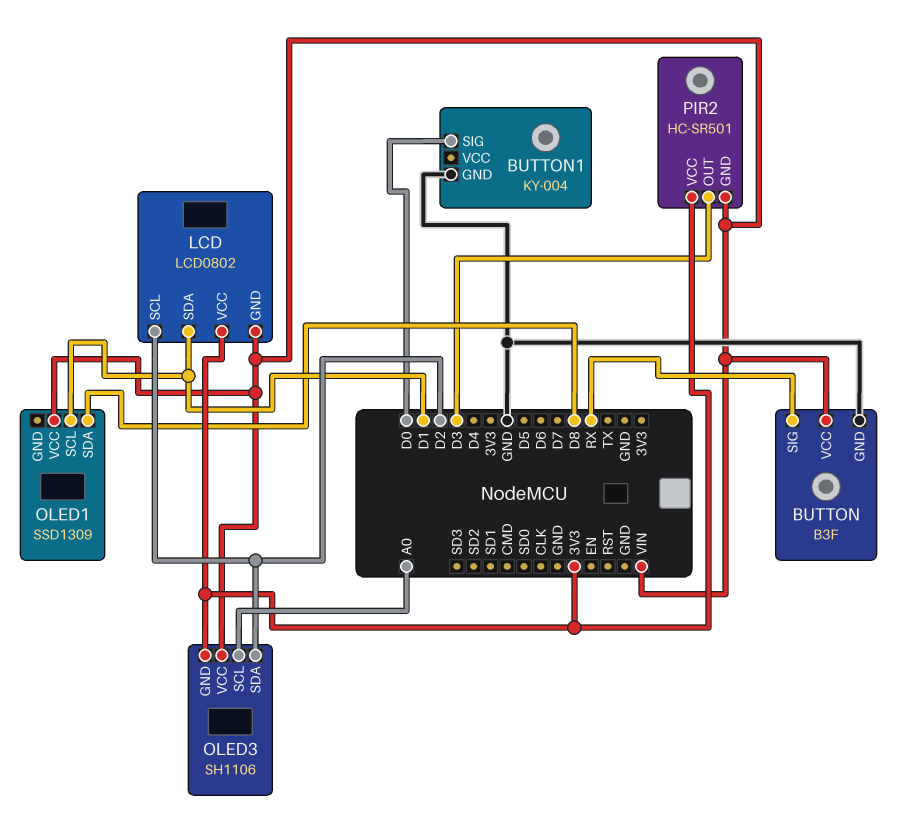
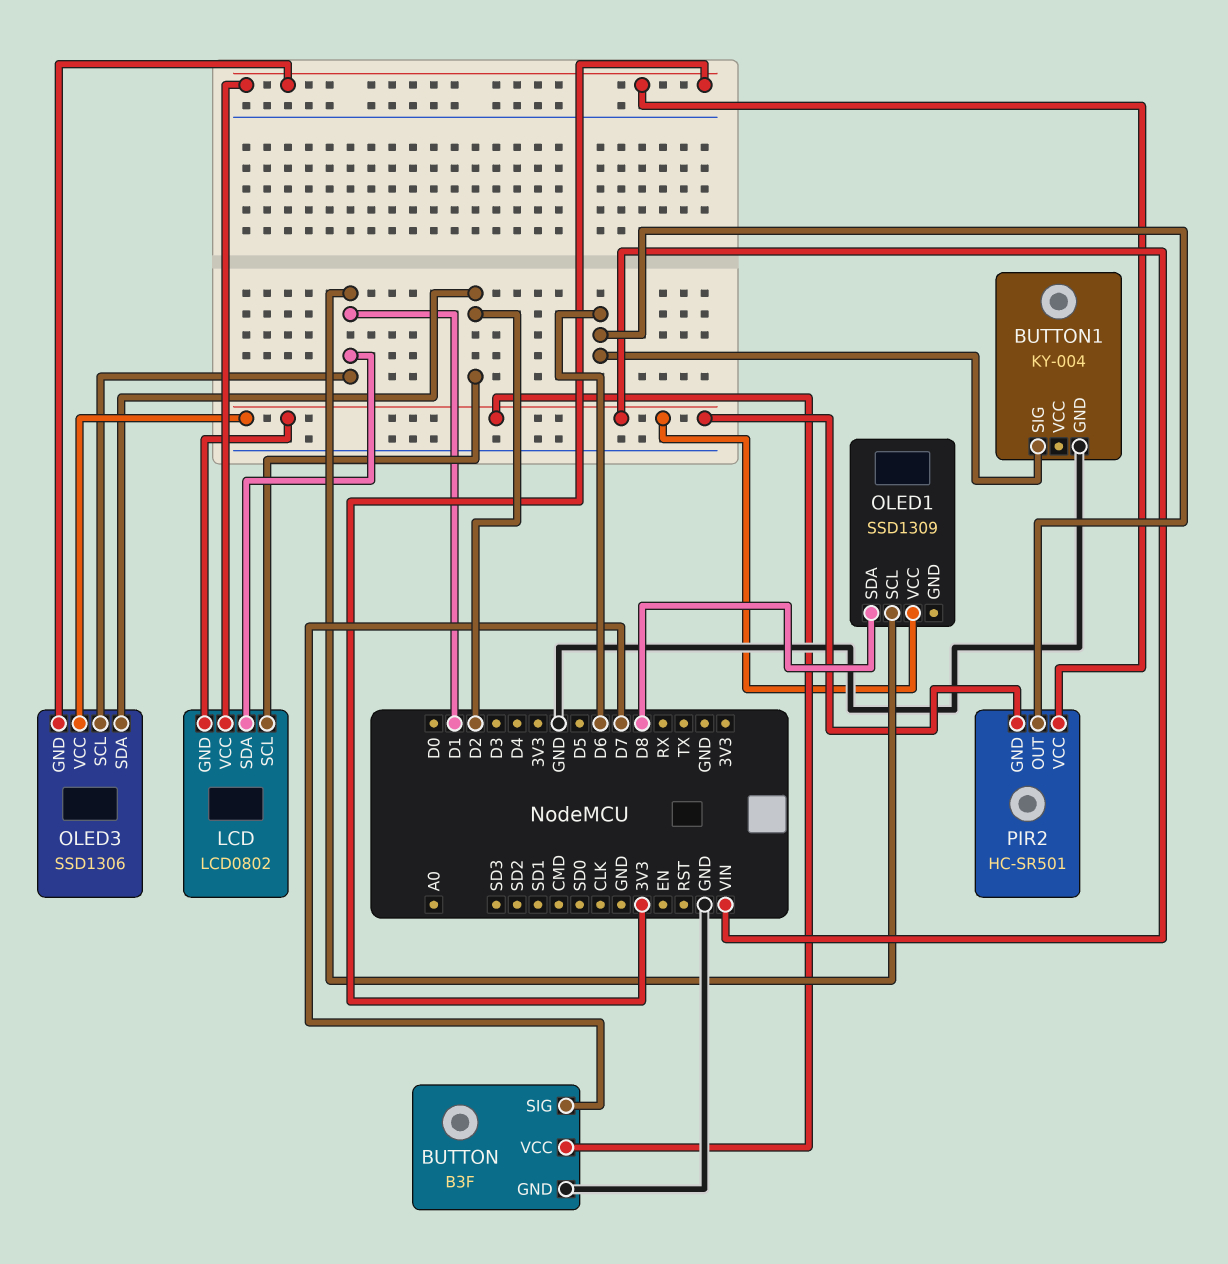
BUTTON pin SIG: RX -> D7
BUTTON1 pin SIG: D0 -> D6
OLED3: SH1106 -> SSD1306
OLED3 pin SCL: A0 -> D1
PIR2 pin OUT: D3 -> D6

